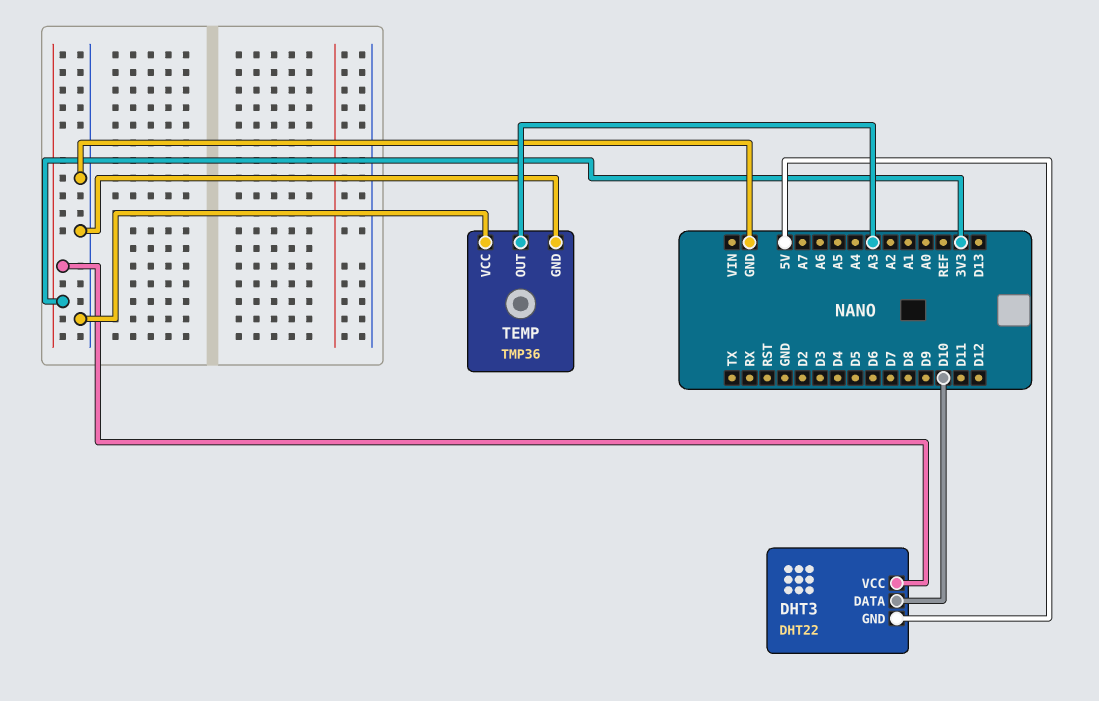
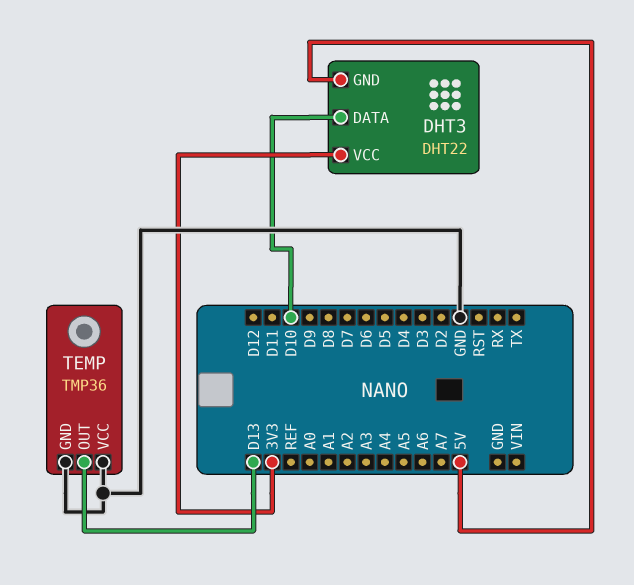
TEMP pin OUT: A3 -> D13

